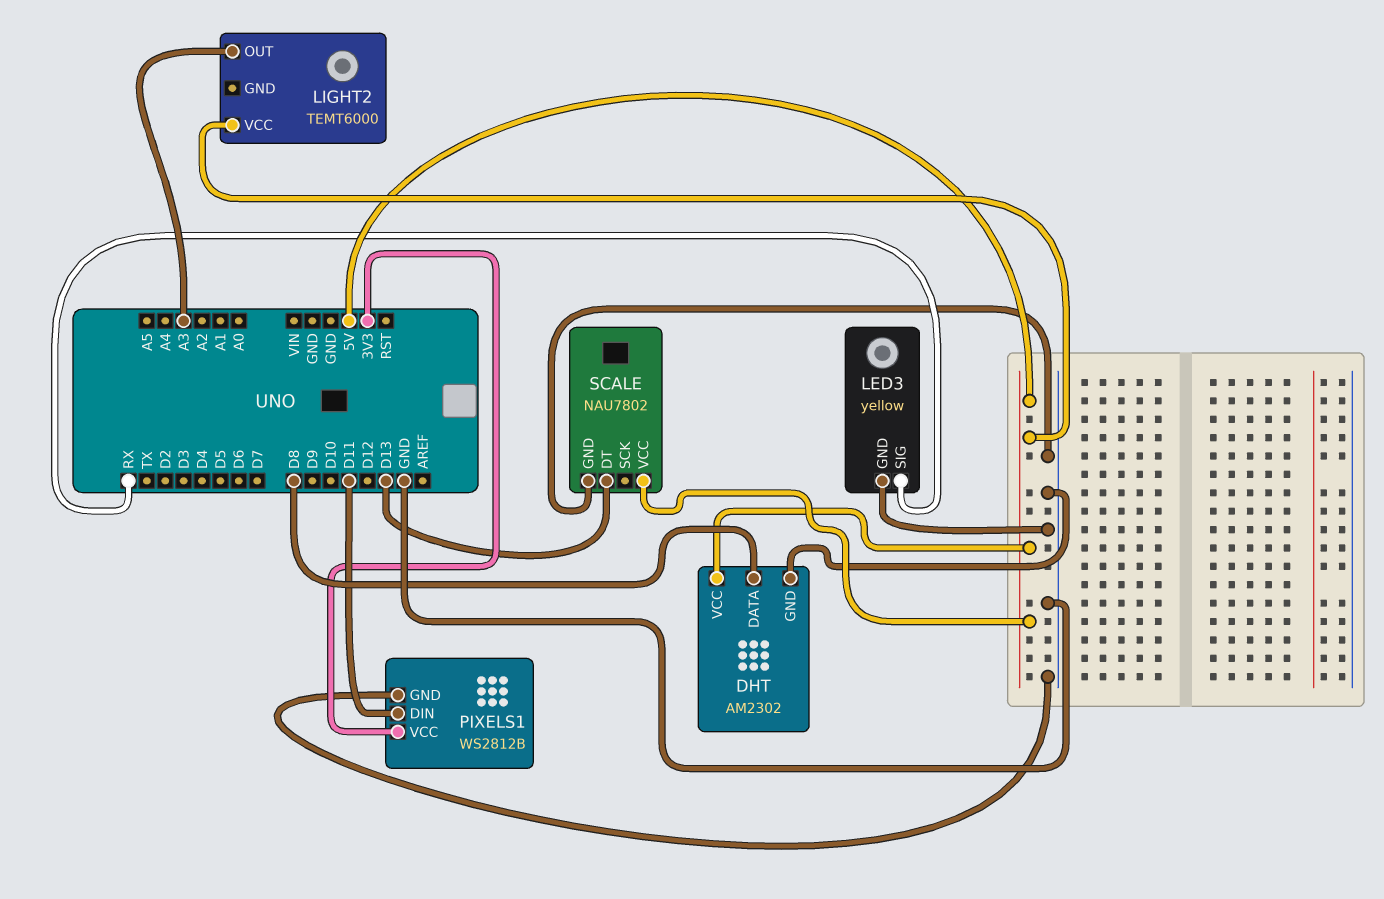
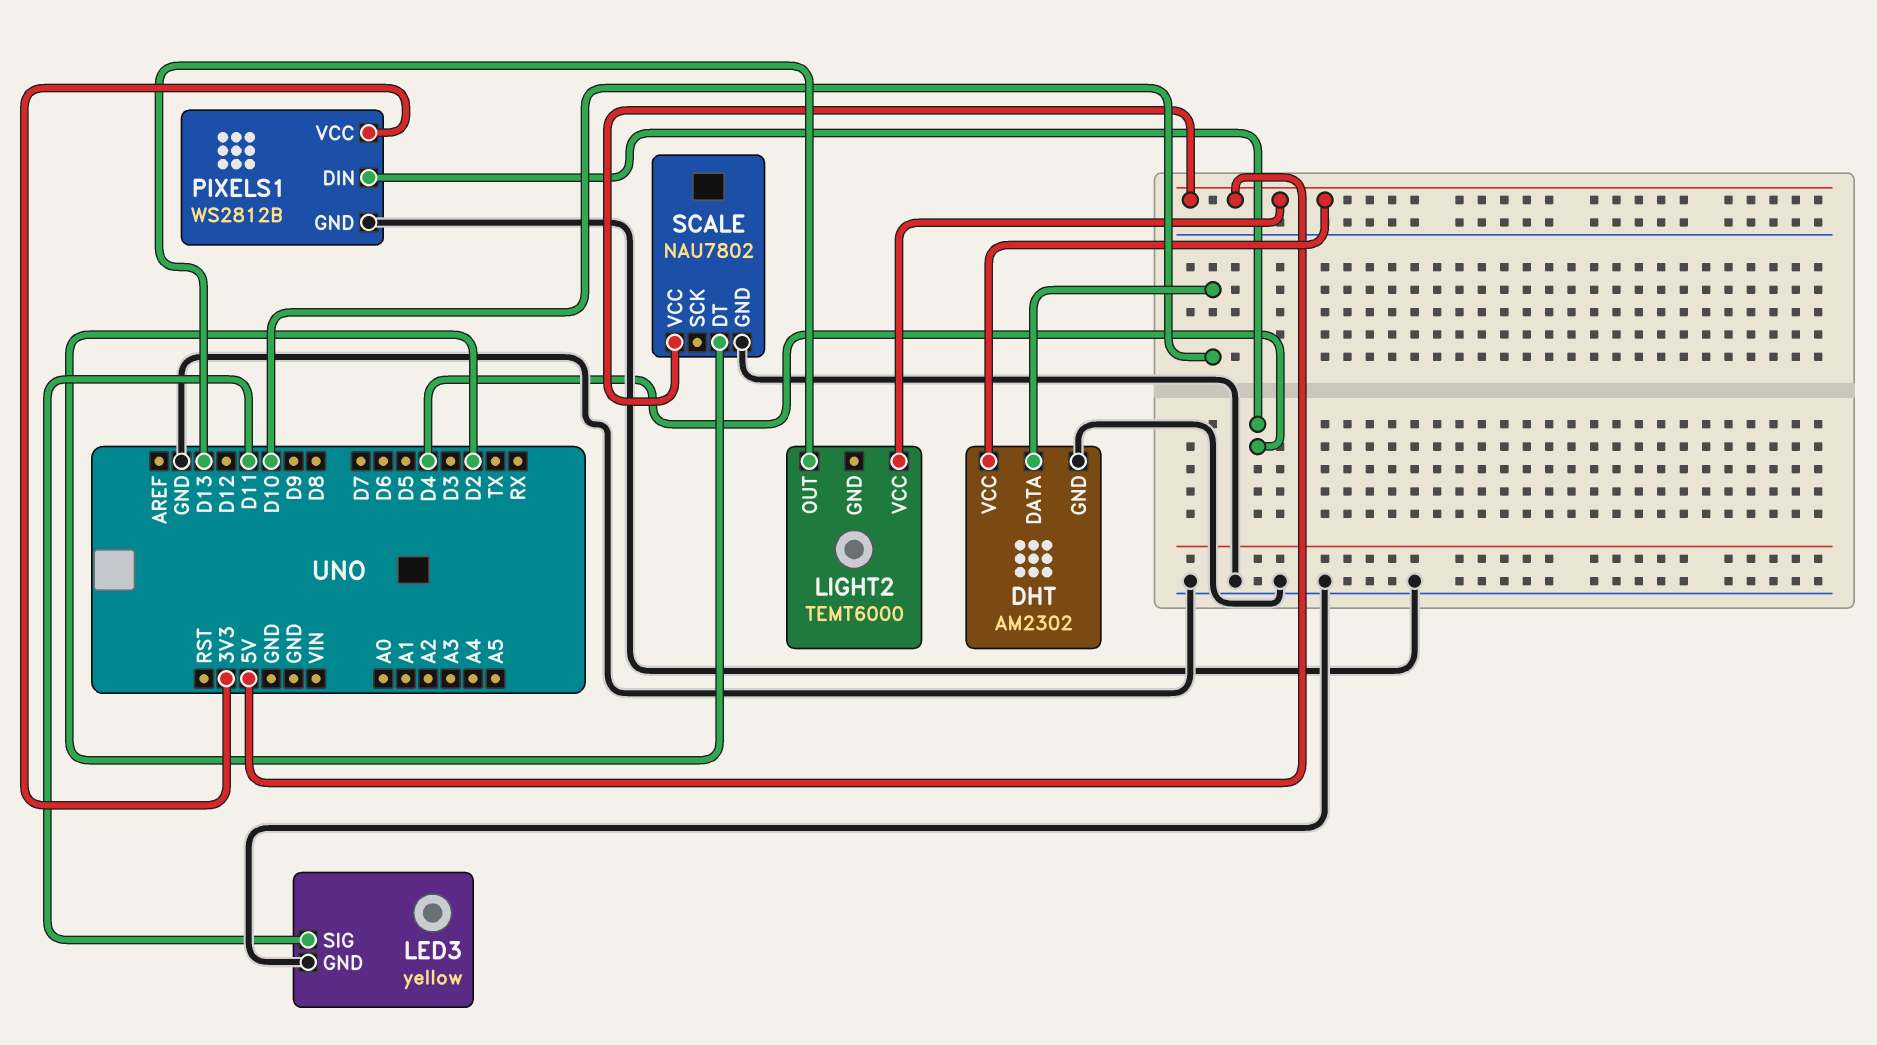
DHT pin DATA: D8 -> D10
LED3 pin SIG: RX -> D11
LIGHT2 pin OUT: A3 -> D13
PIXELS1 pin DIN: D11 -> D4
SCALE pin DT: D13 -> D2

